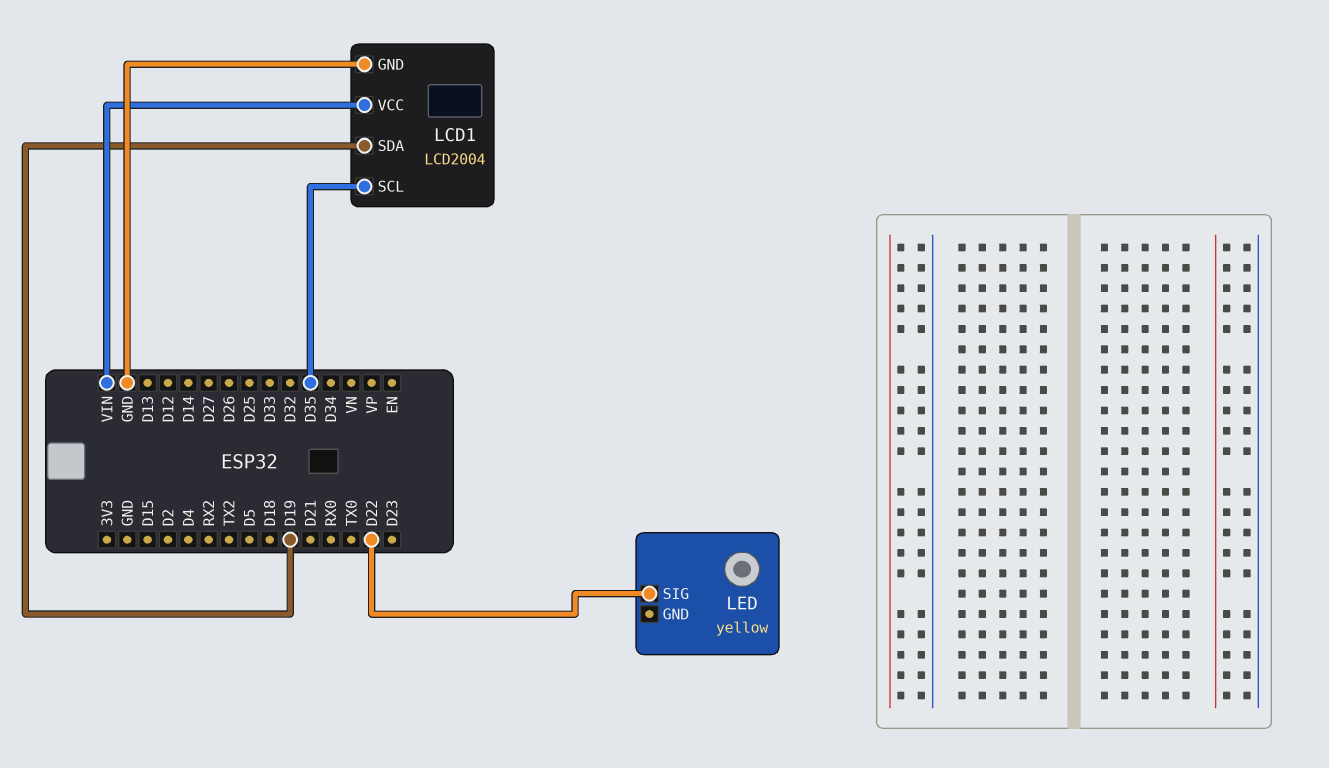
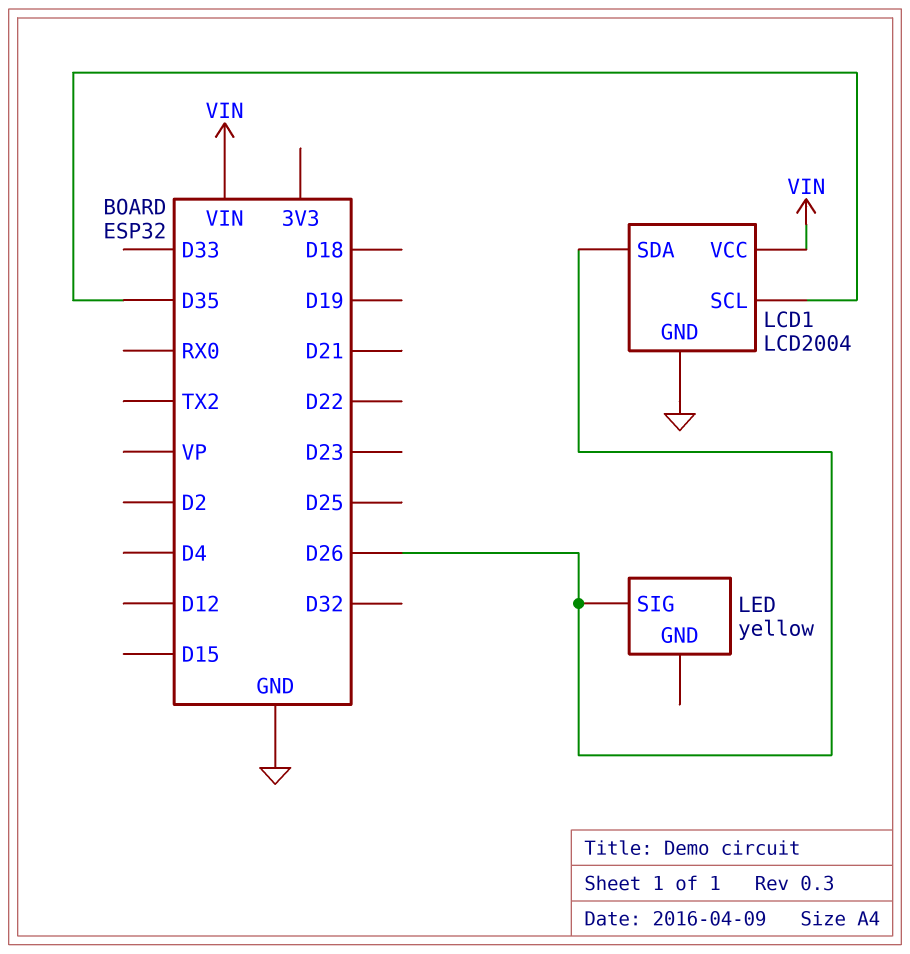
LCD1 pin SDA: D19 -> D26
LED pin SIG: D22 -> D26

